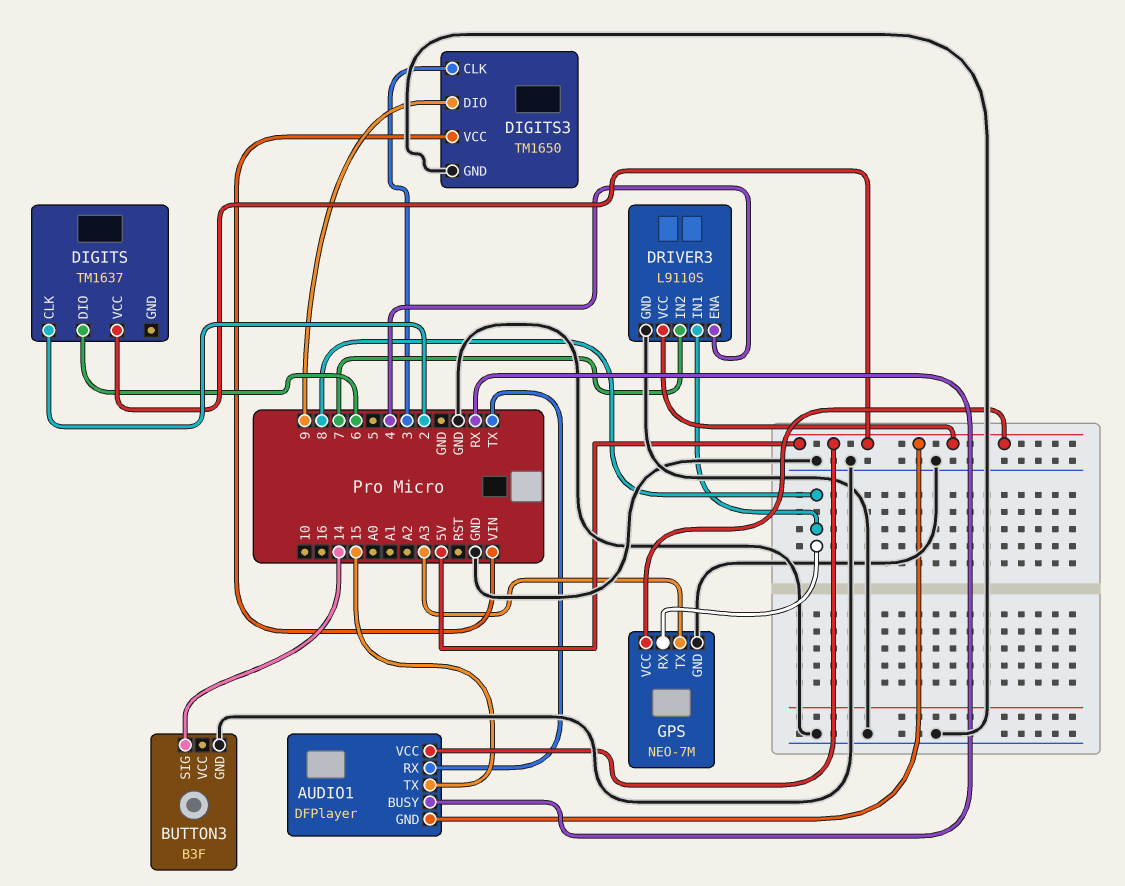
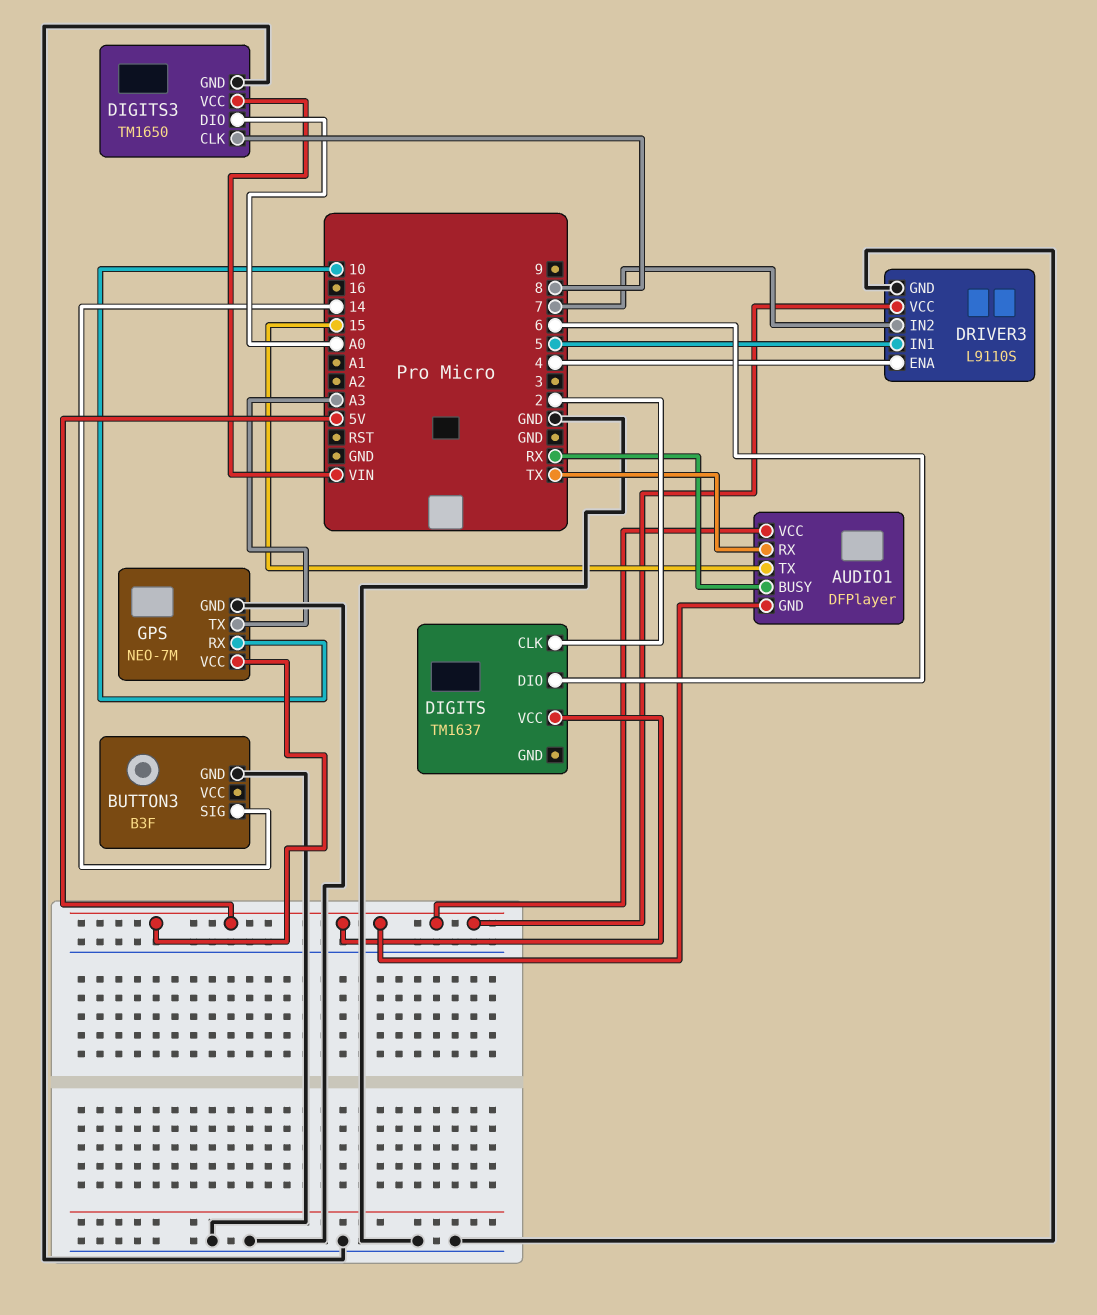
DIGITS3 pin CLK: 3 -> 8
DIGITS3 pin DIO: 9 -> A0
DRIVER3 pin IN1: 8 -> 5
GPS pin RX: 8 -> 10

